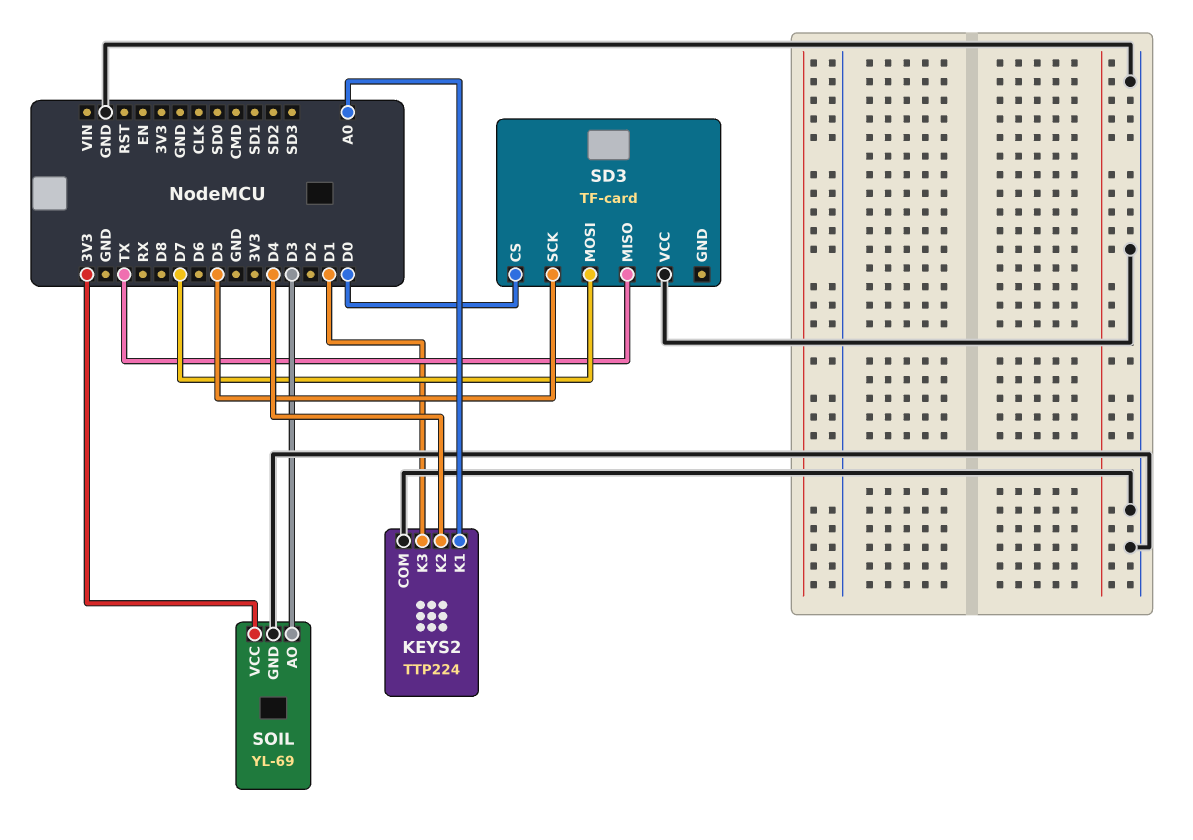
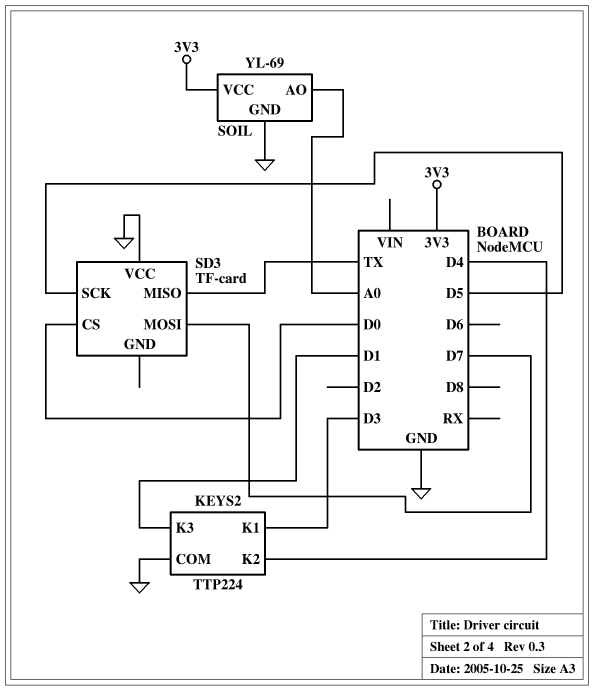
KEYS2 pin K1: A0 -> D3
SOIL pin AO: D3 -> A0

